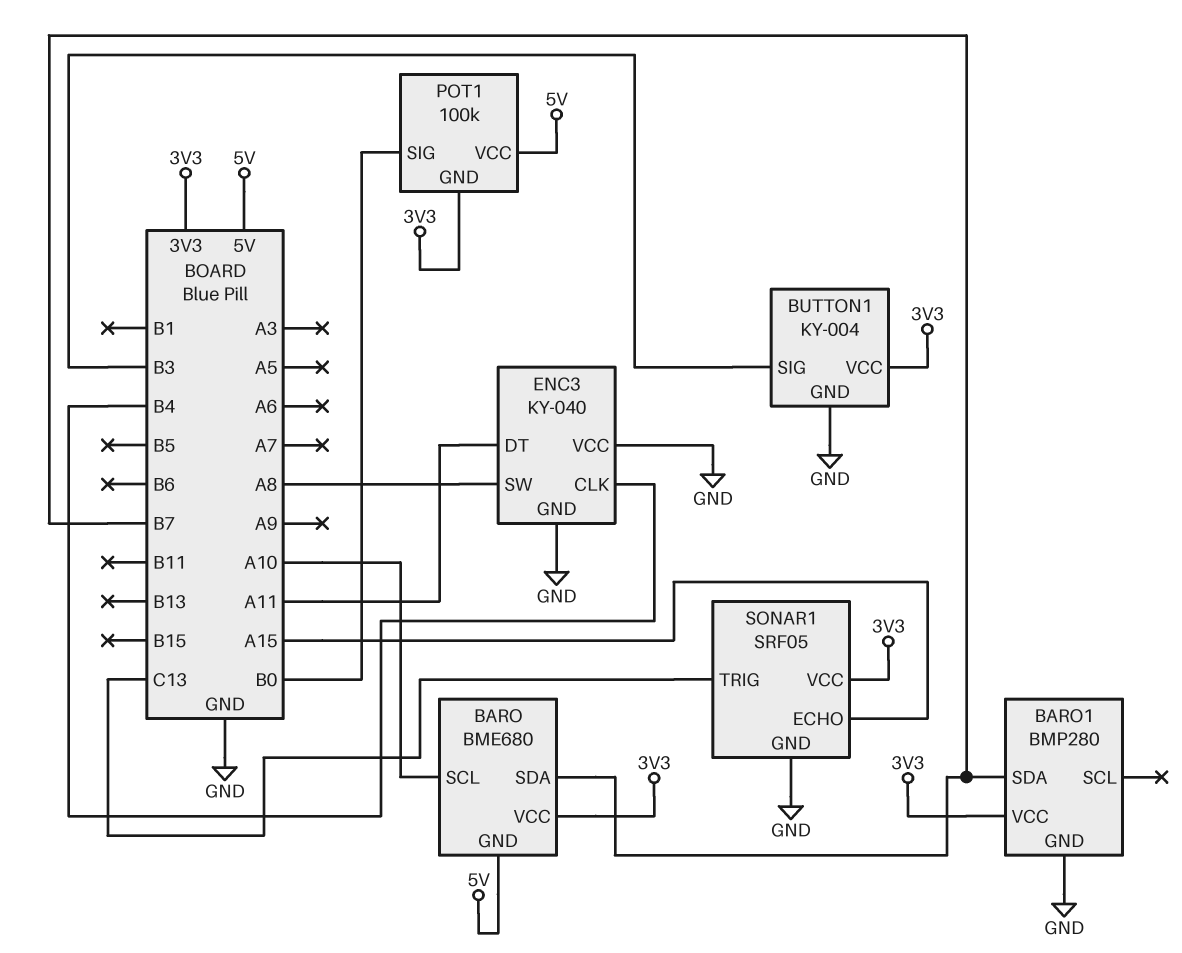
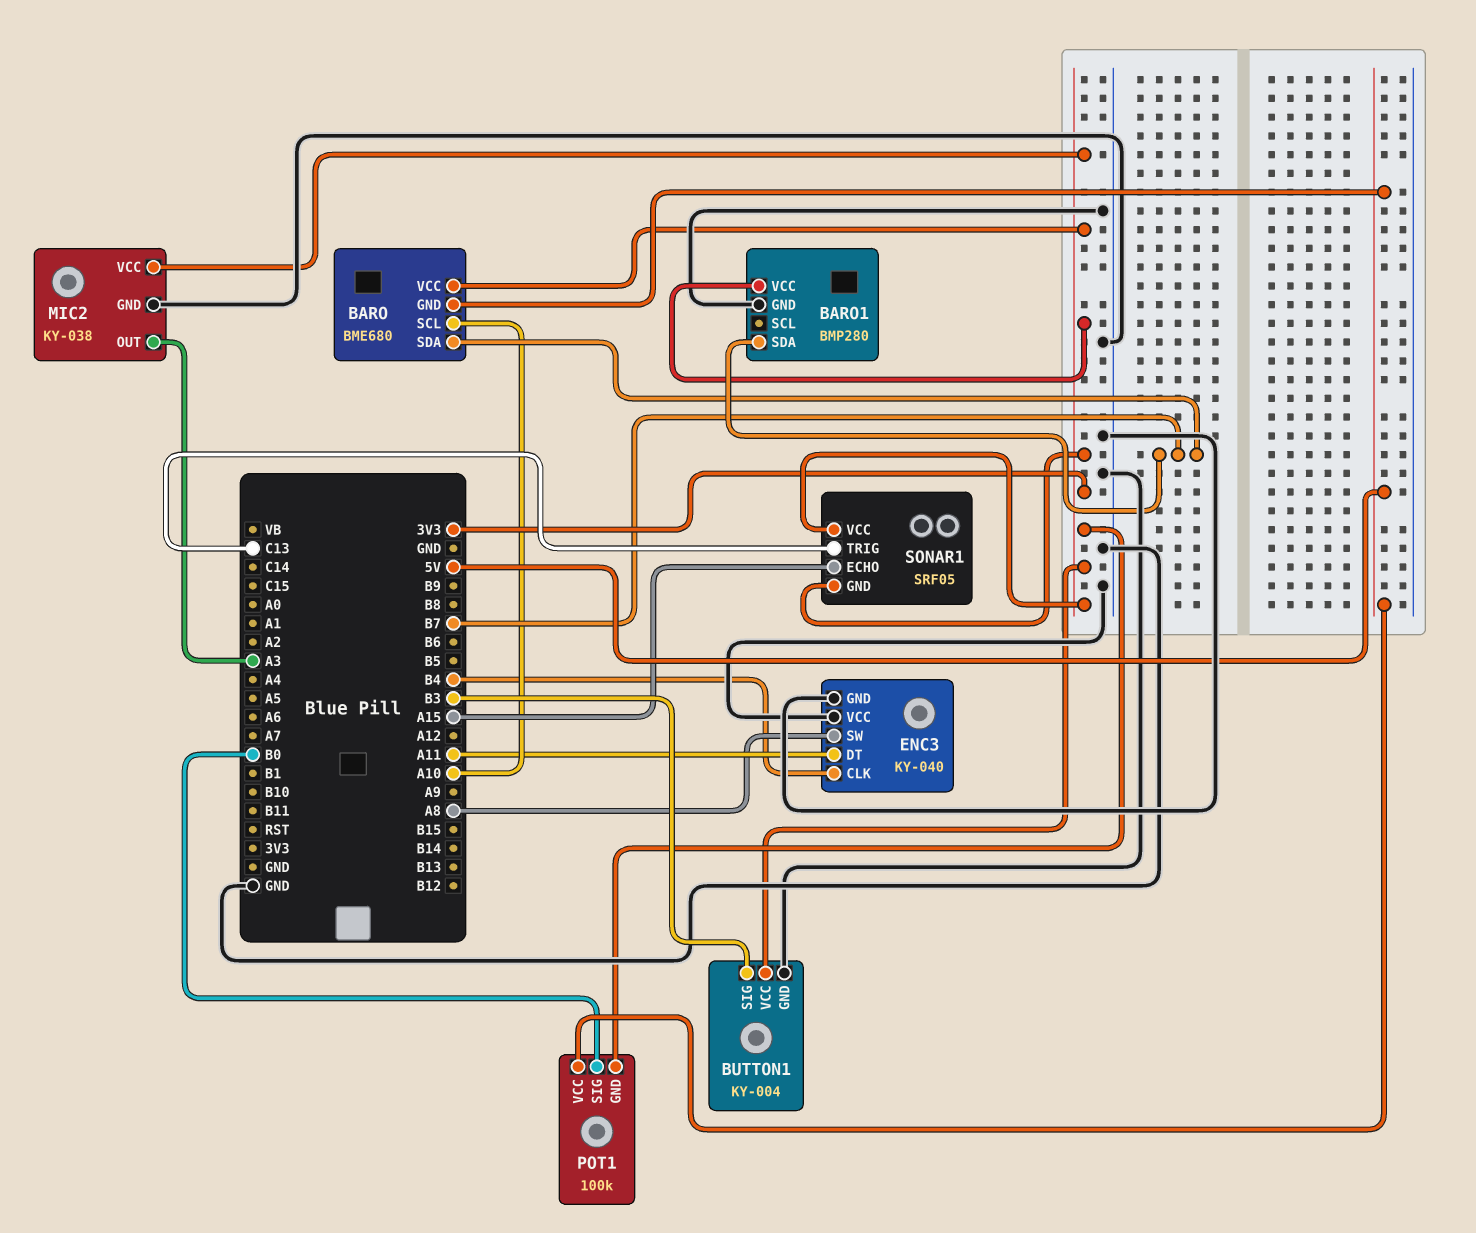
MIC2: none -> KY-038
MIC2 pin GND: none -> GND
MIC2 pin OUT: none -> A3
MIC2 pin VCC: none -> 3V3
SONAR1 pin GND: GND -> 3V3

